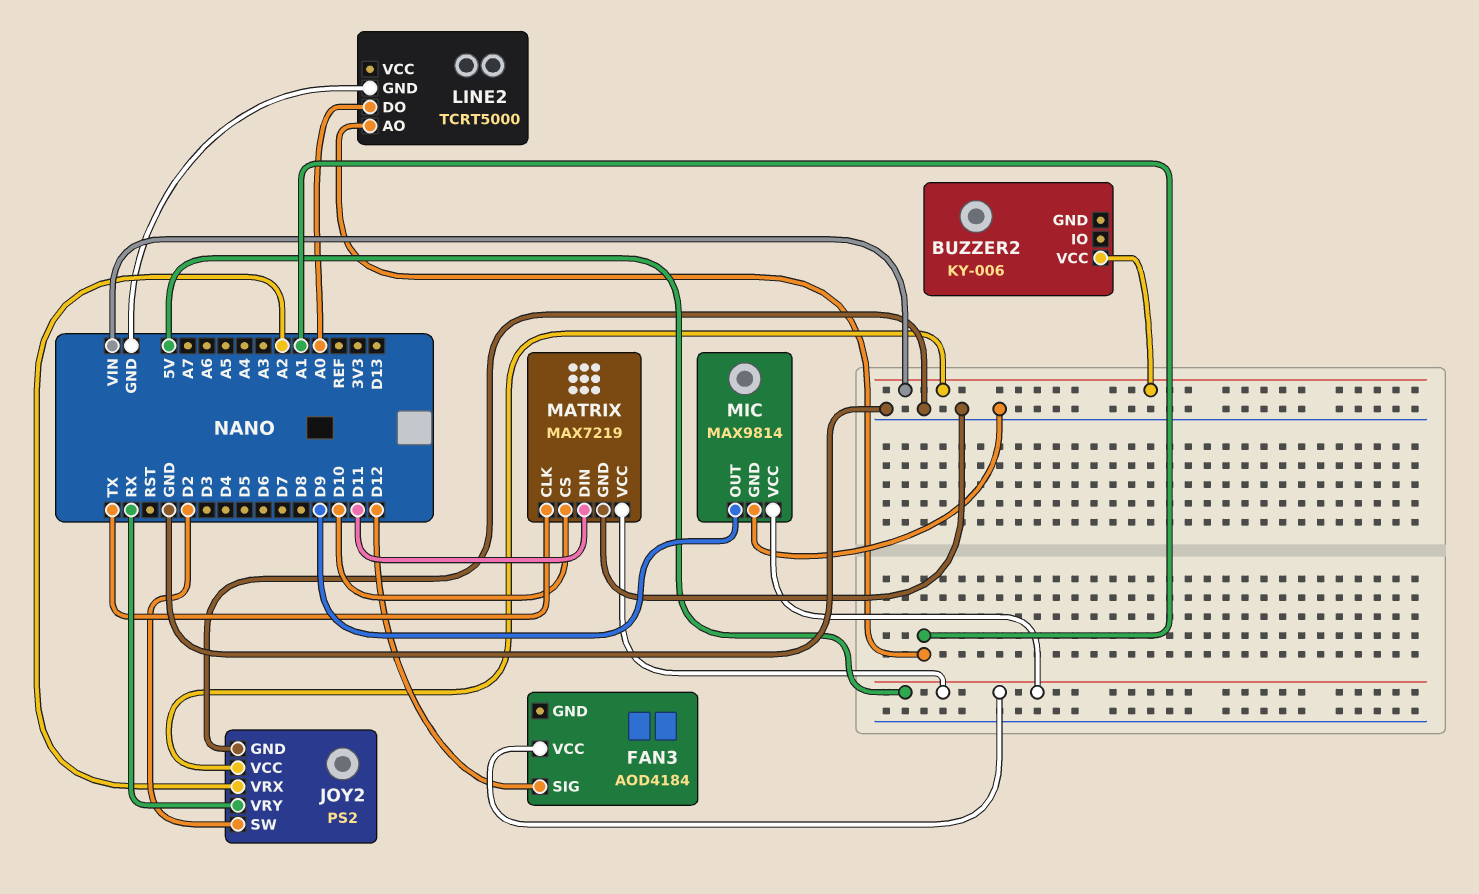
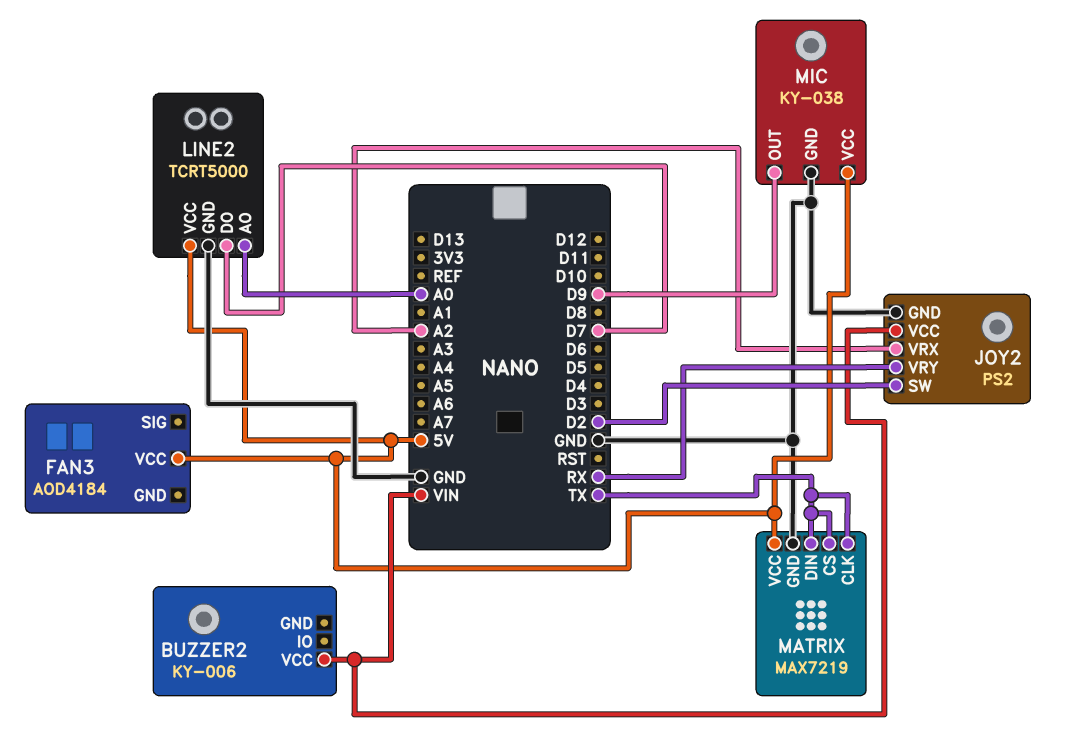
FAN3 pin SIG: D12 -> none
LINE2 pin AO: A1 -> A0
LINE2 pin DO: A0 -> D7
LINE2 pin VCC: none -> 5V
MATRIX pin CS: D10 -> TX
MATRIX pin DIN: D11 -> TX
MIC: MAX9814 -> KY-038

